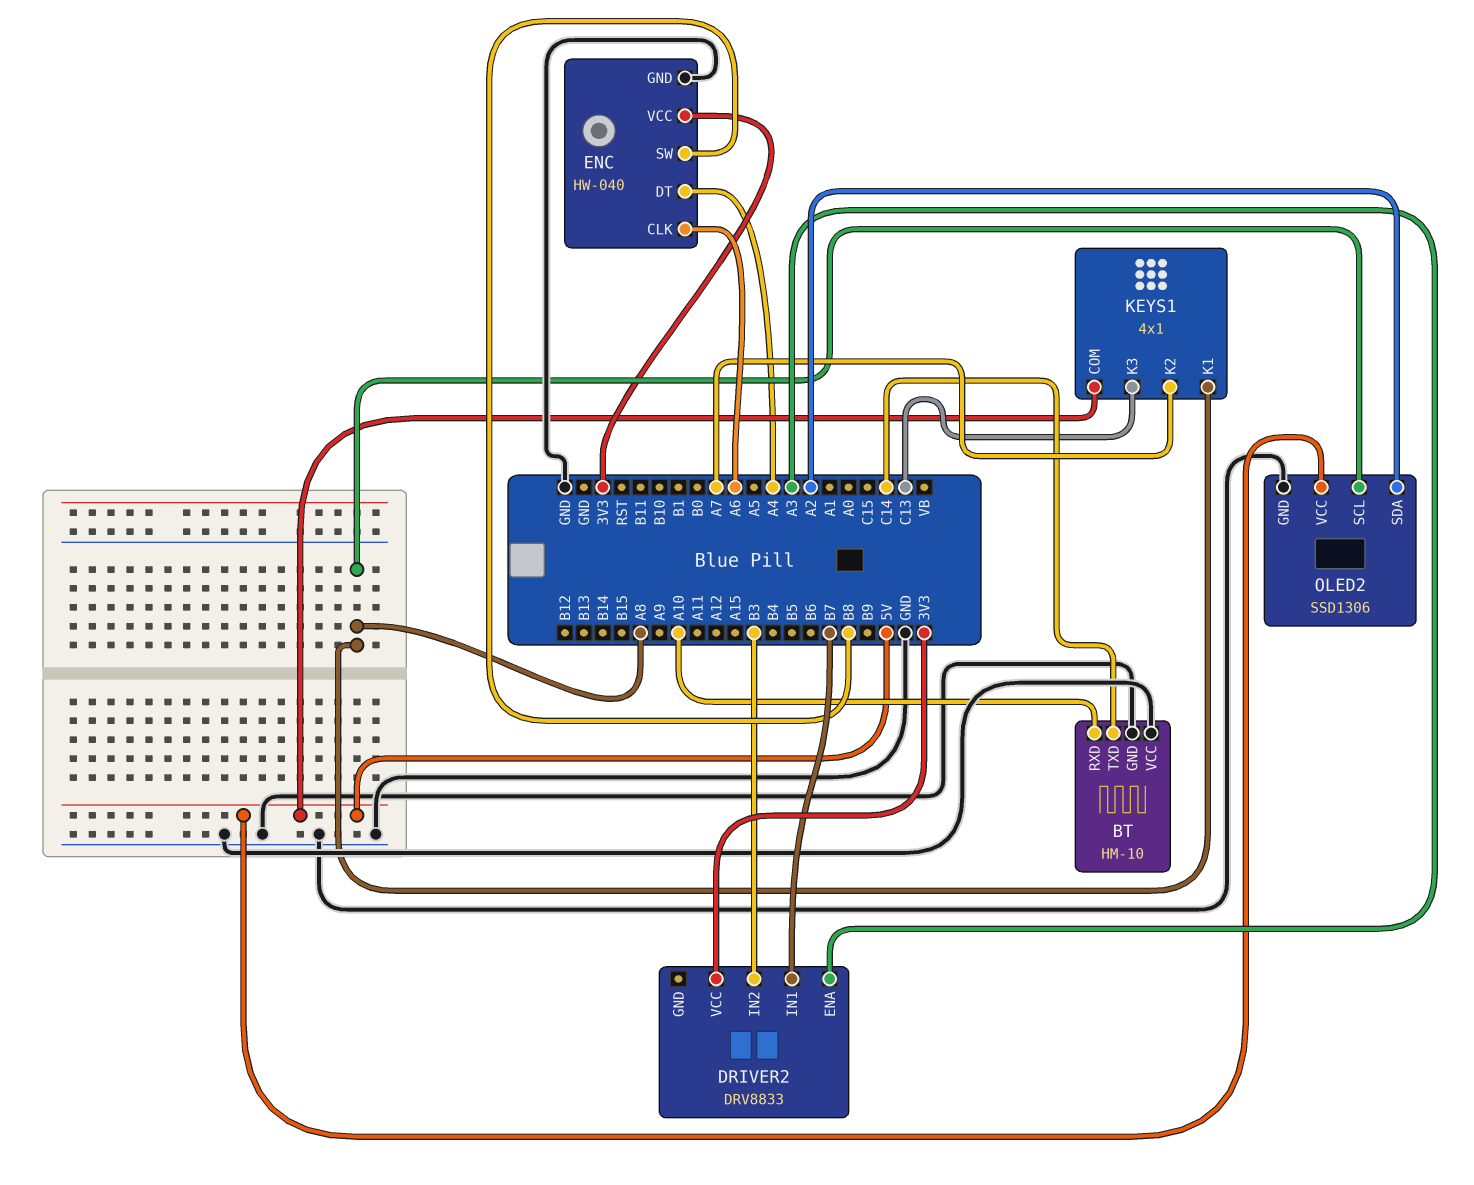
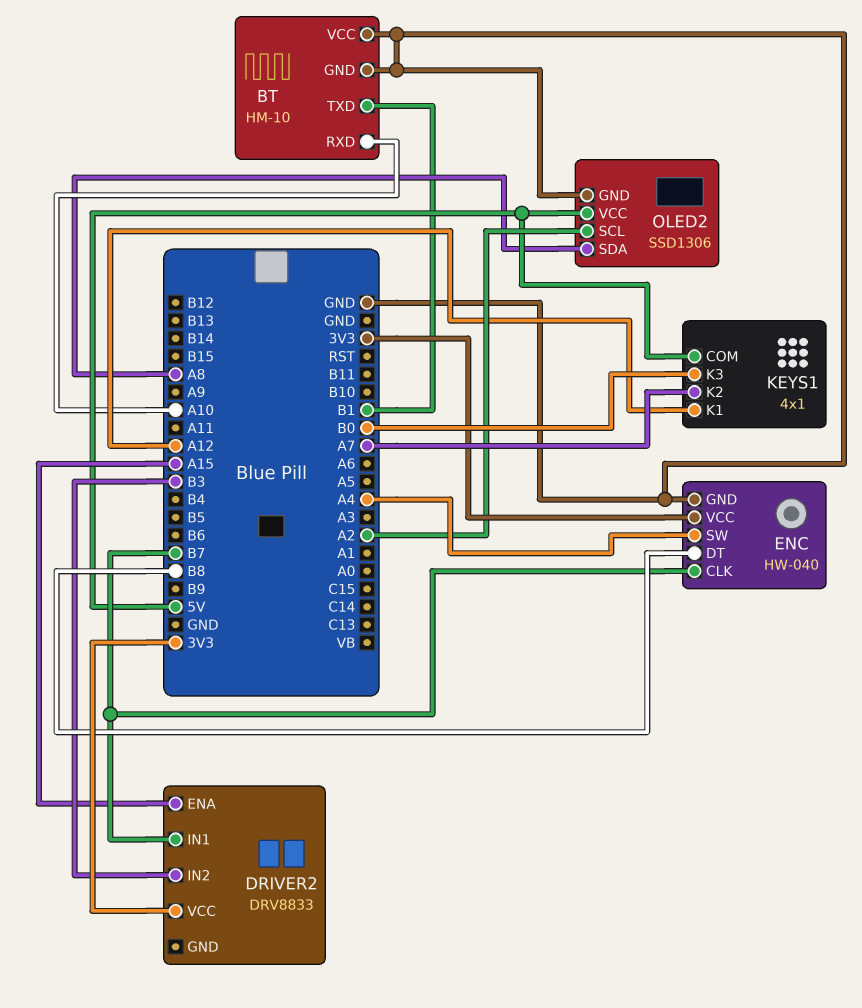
BT pin TXD: C14 -> B1
DRIVER2 pin ENA: A3 -> A15
ENC pin CLK: A6 -> B7
ENC pin DT: A4 -> B8
ENC pin SW: B8 -> A4
KEYS1 pin K1: A8 -> A12
KEYS1 pin K3: C13 -> B0
OLED2 pin SCL: A8 -> A2
OLED2 pin SDA: A2 -> A8

